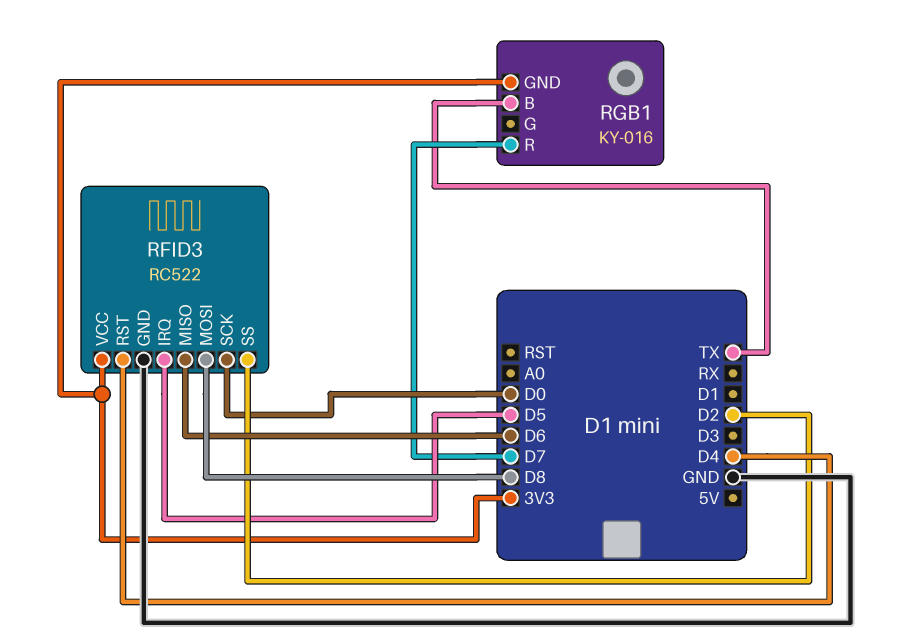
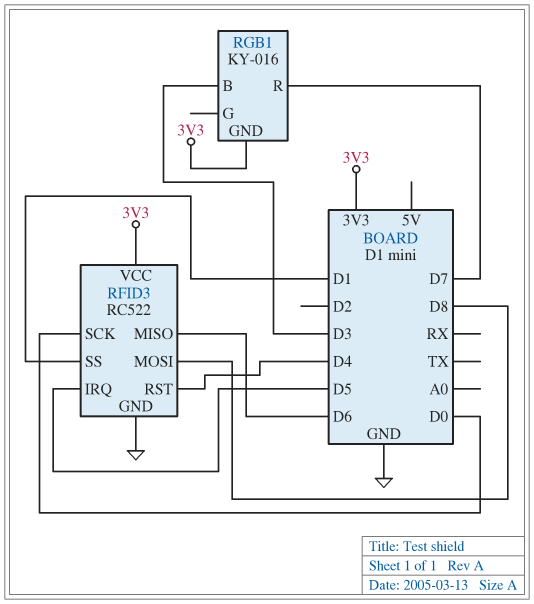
RFID3 pin SS: D2 -> D1
RGB1 pin B: TX -> D3

